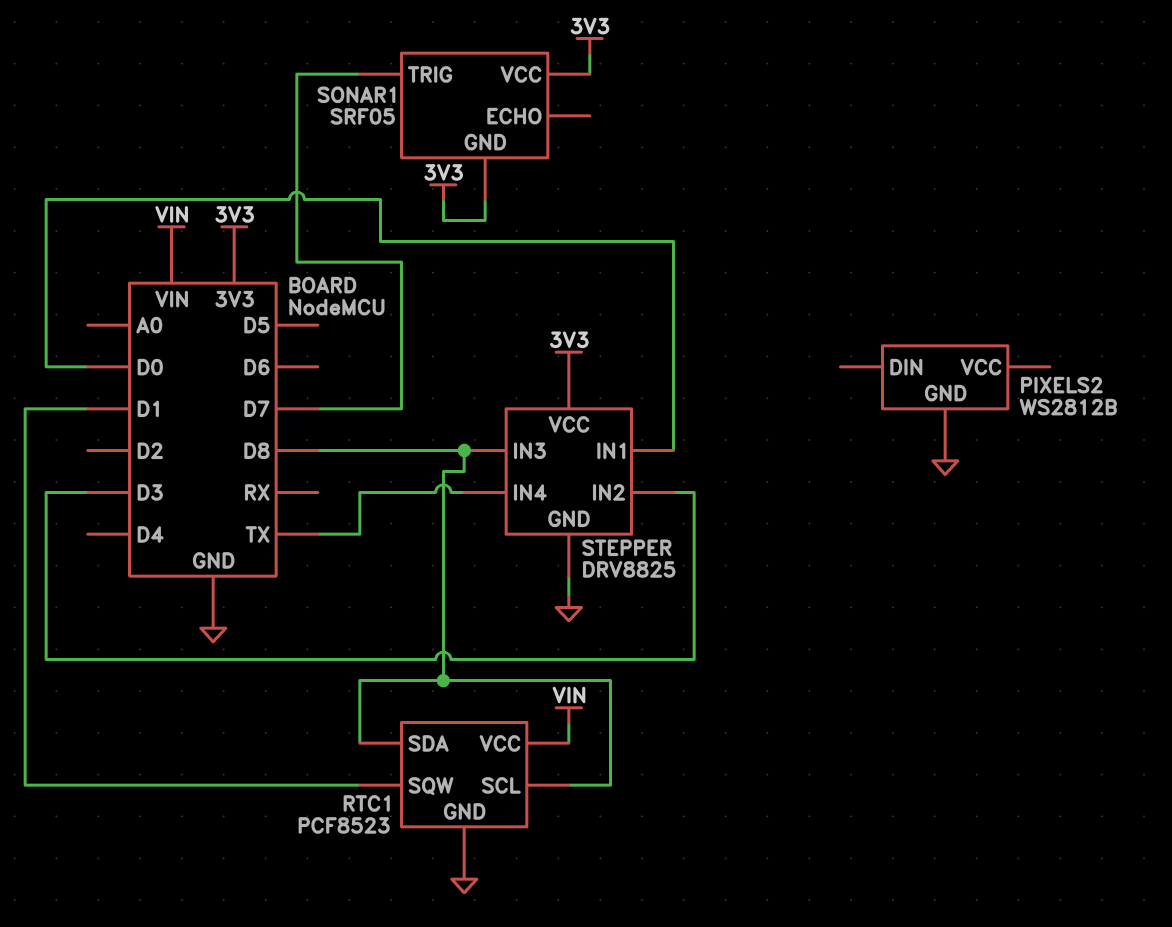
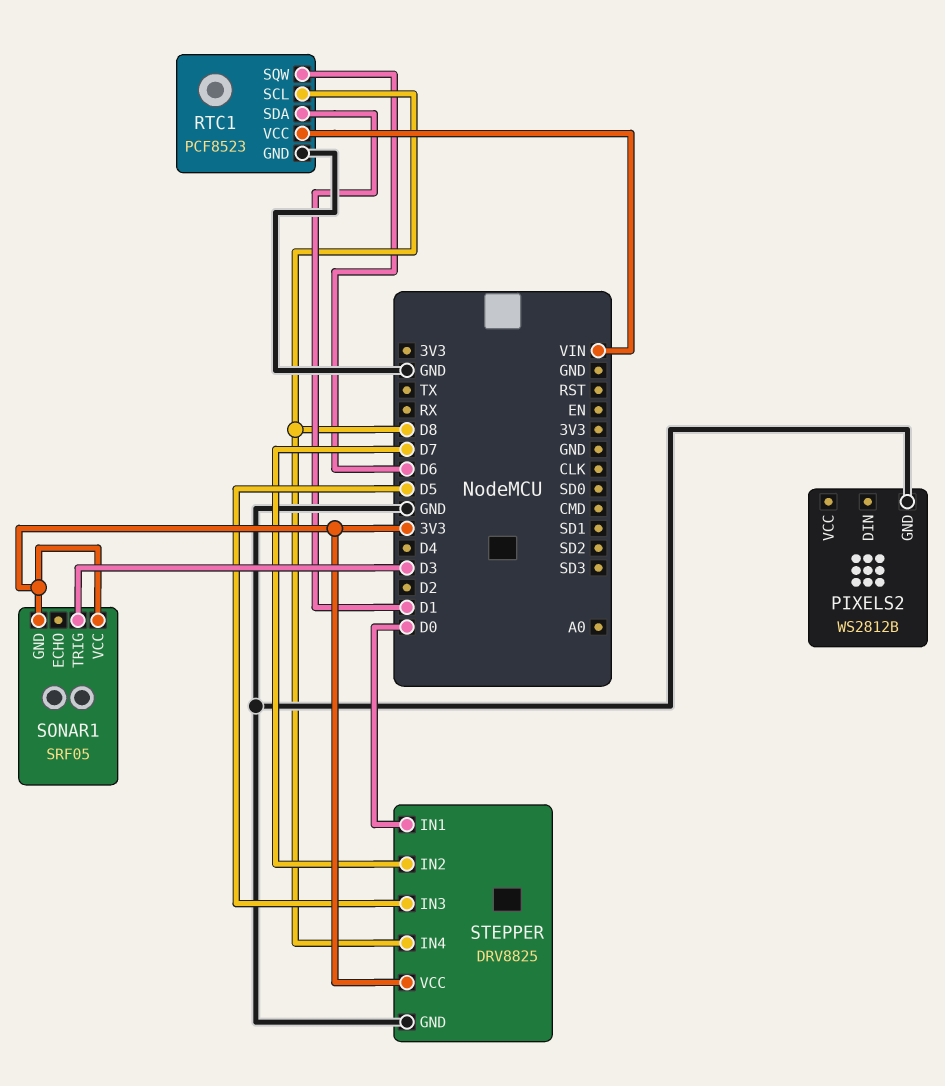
RTC1 pin SDA: D8 -> D1
RTC1 pin SQW: D1 -> D6
SONAR1 pin TRIG: D7 -> D3
STEPPER pin IN2: D3 -> D7
STEPPER pin IN3: D8 -> D5
STEPPER pin IN4: TX -> D8

